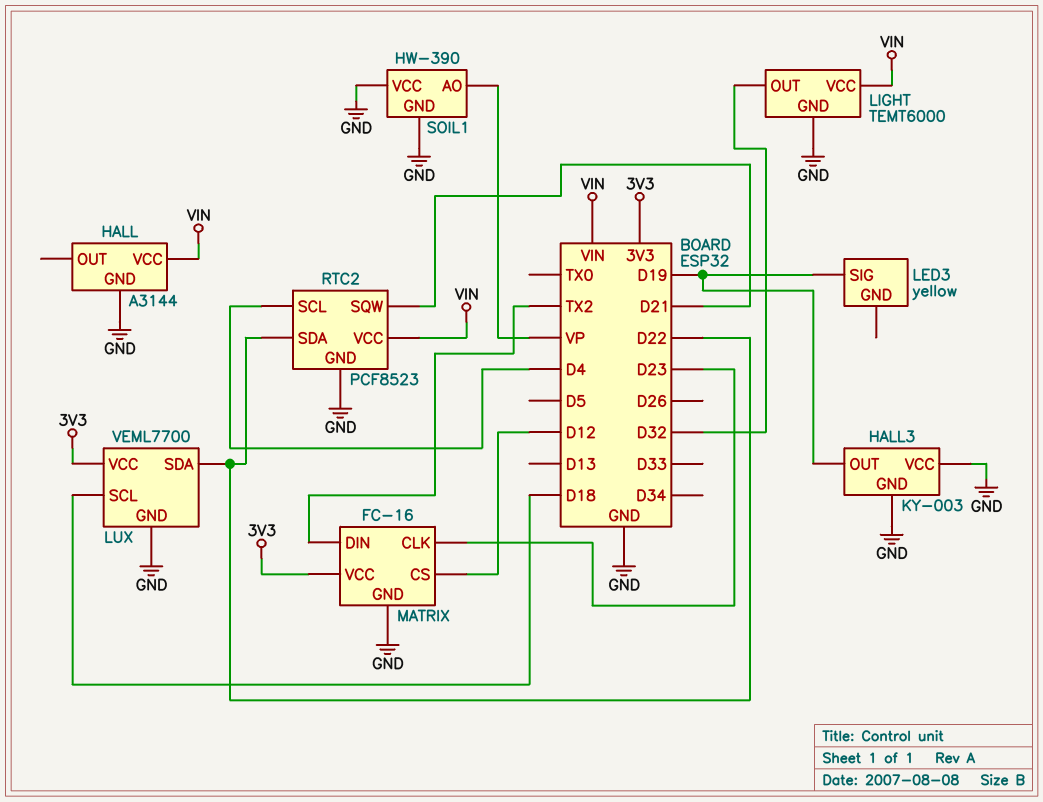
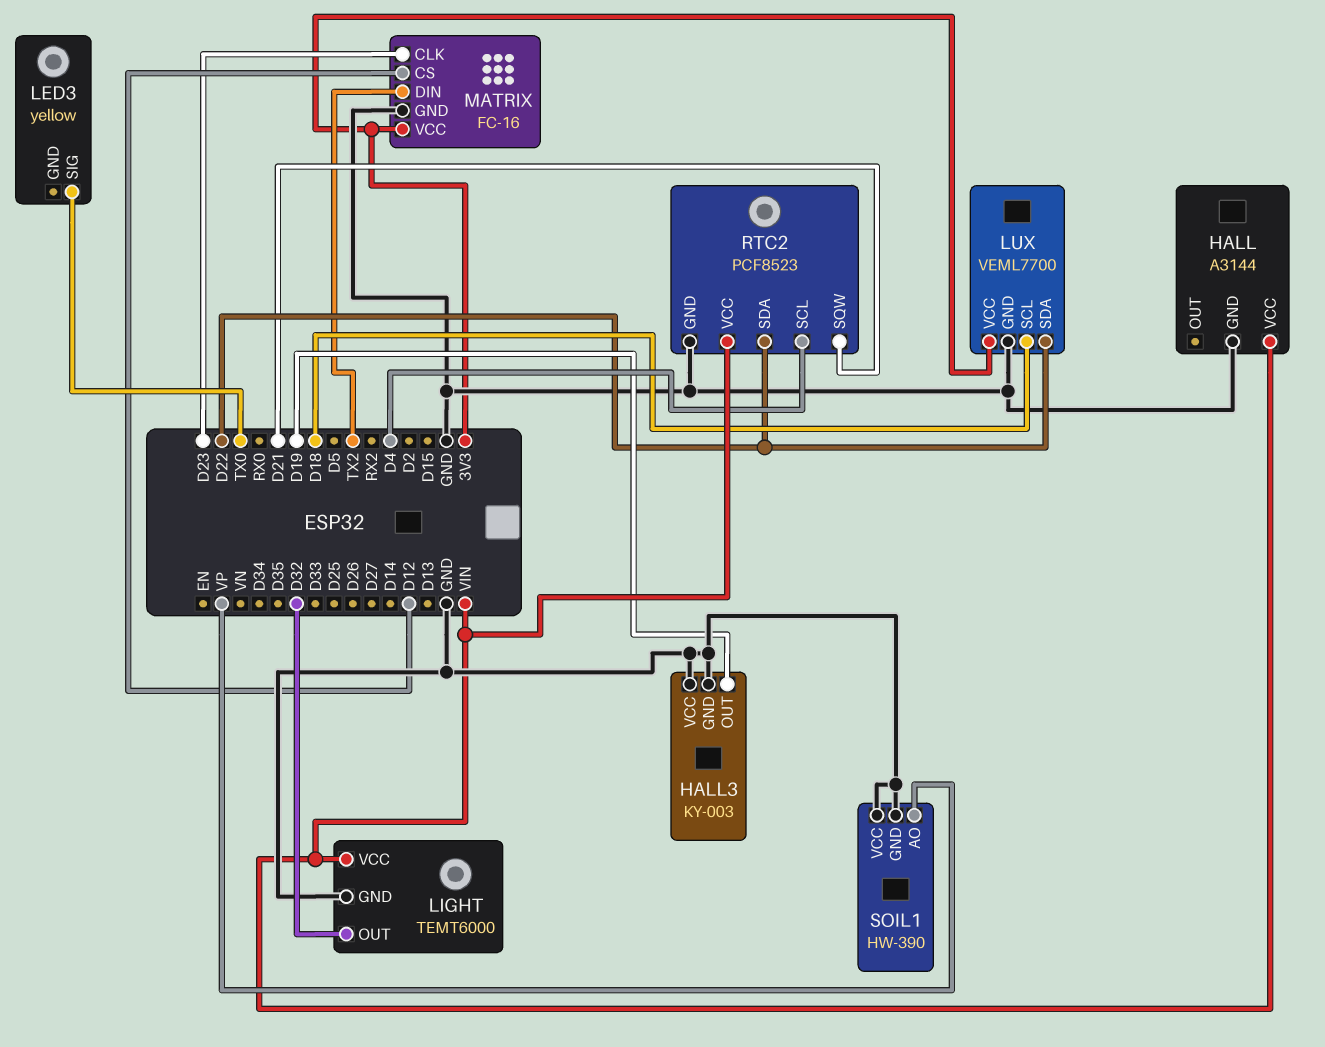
LED3 pin SIG: D19 -> TX0

